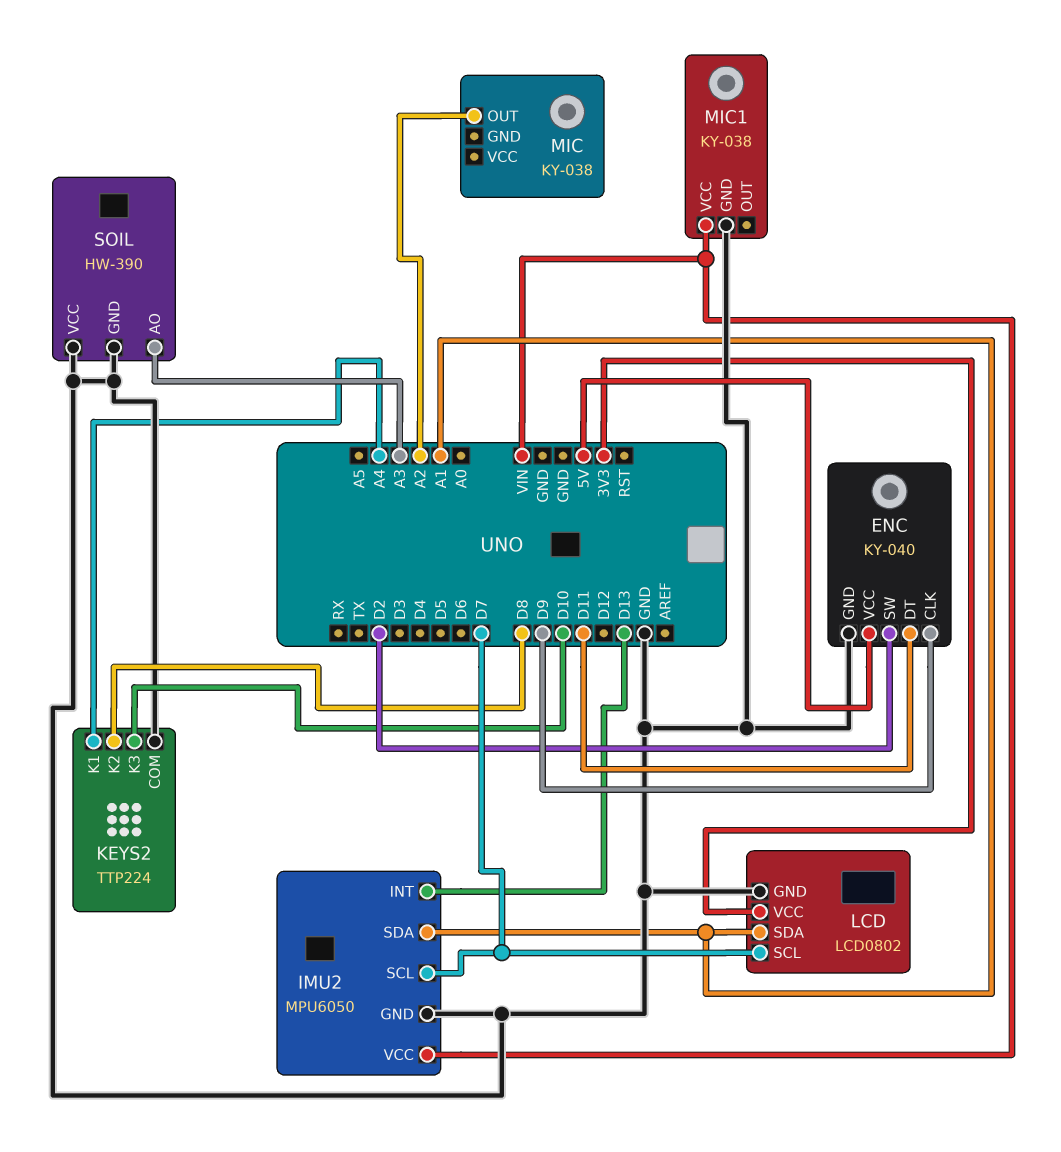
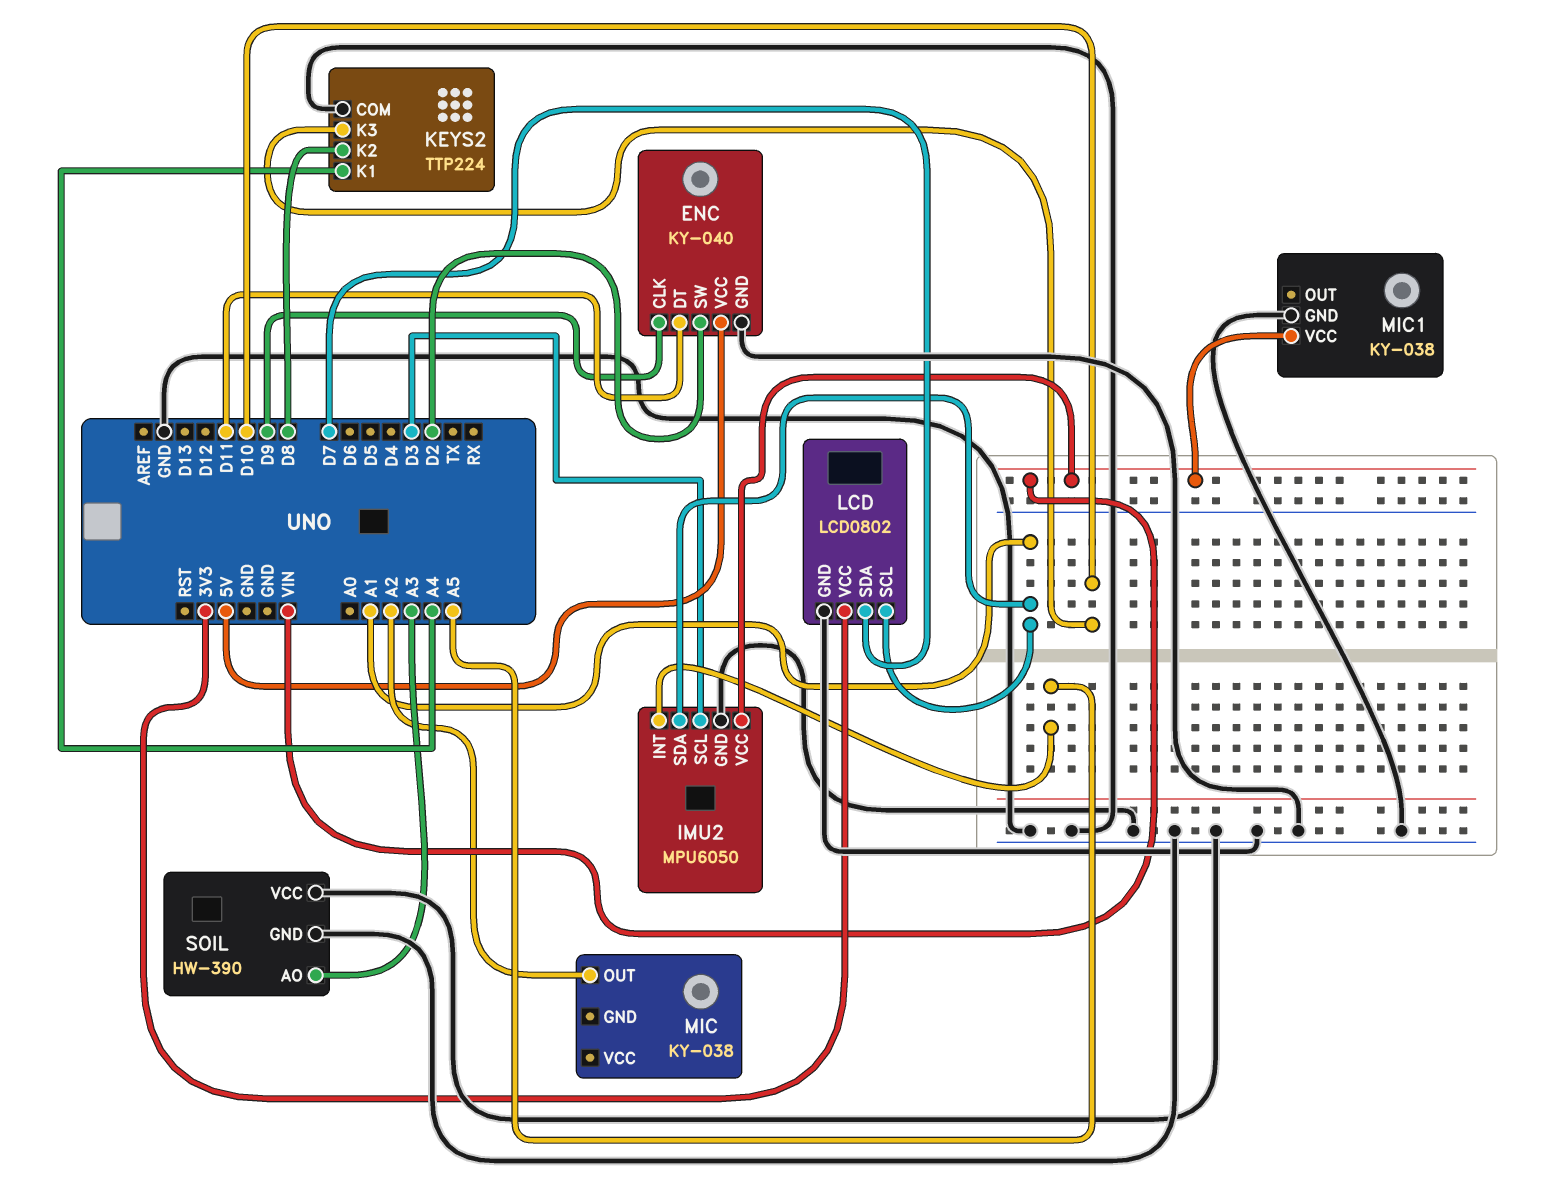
IMU2 pin INT: D13 -> A5
IMU2 pin SCL: D7 -> D3
LCD pin SCL: D7 -> A1
LCD pin SDA: A1 -> D7

